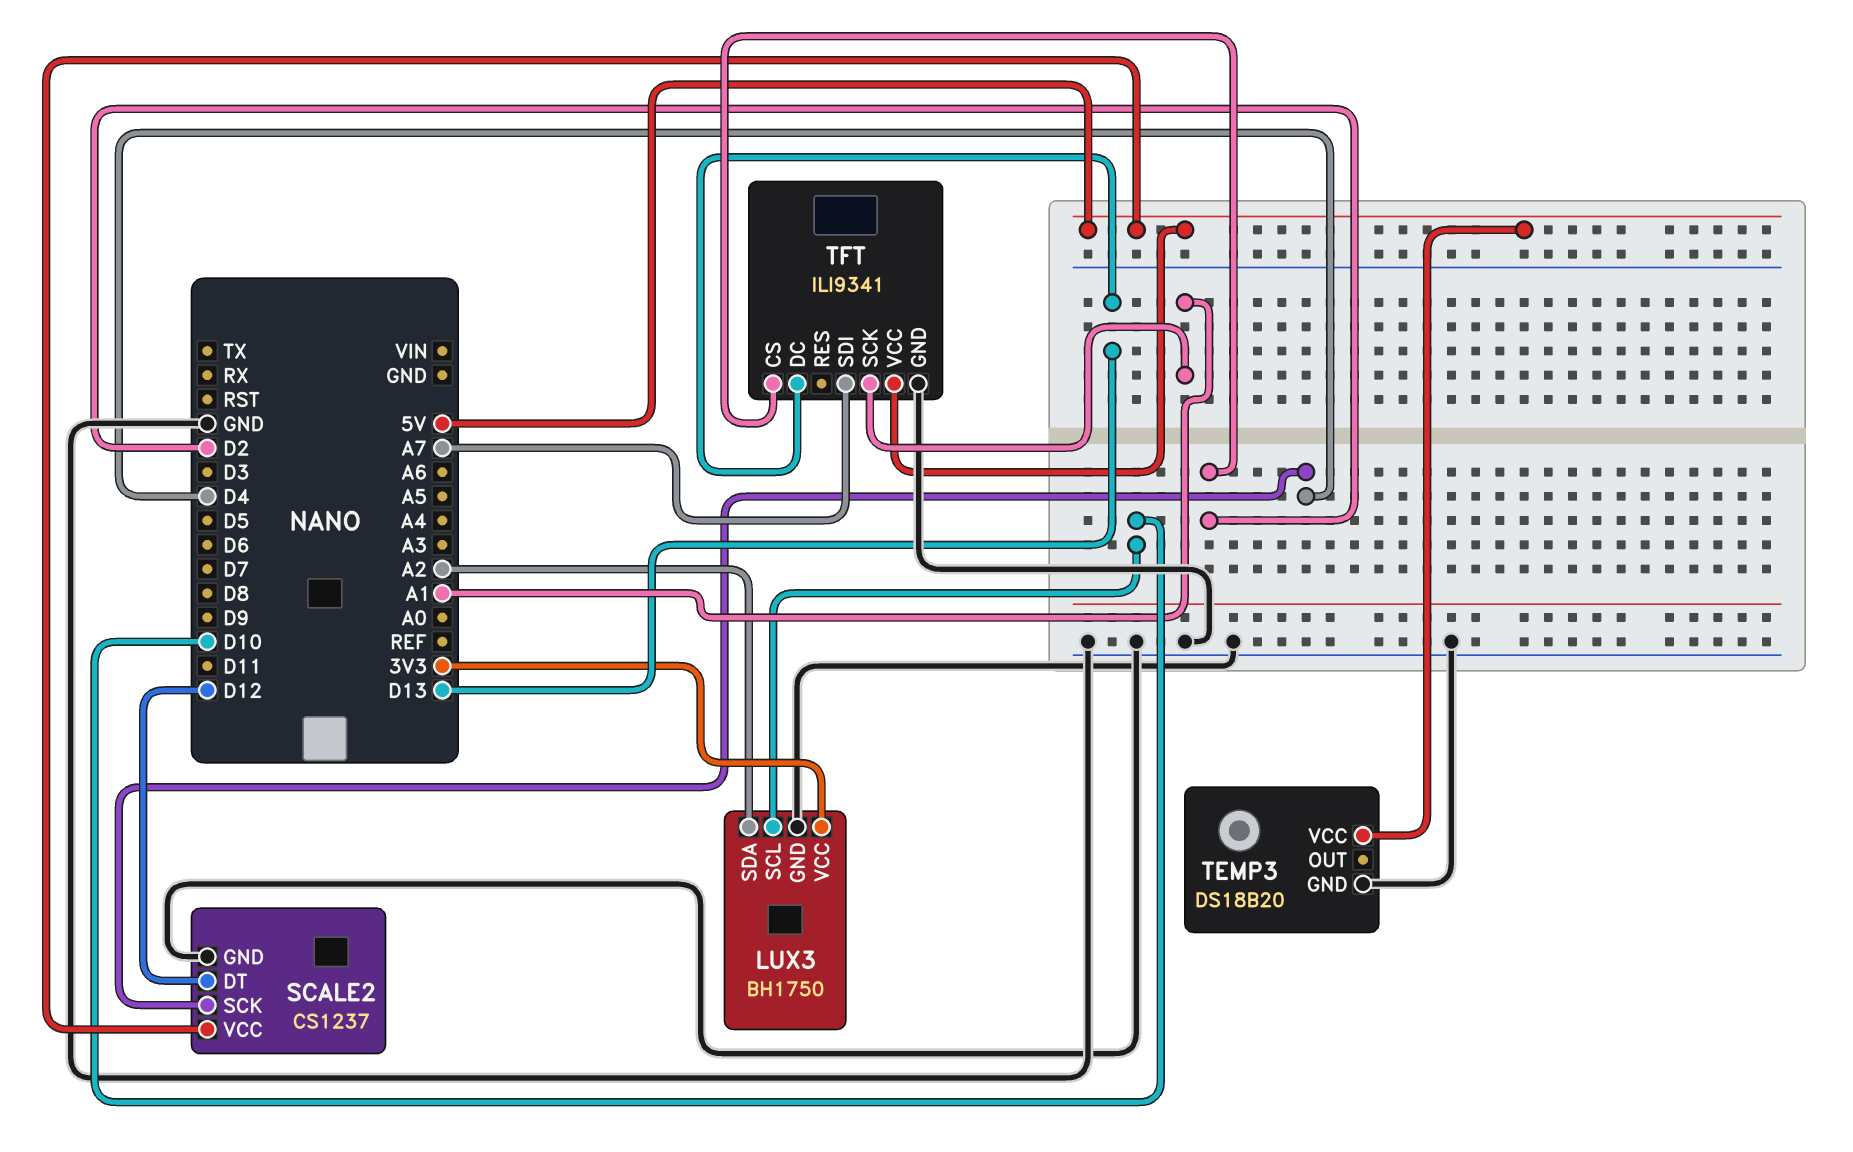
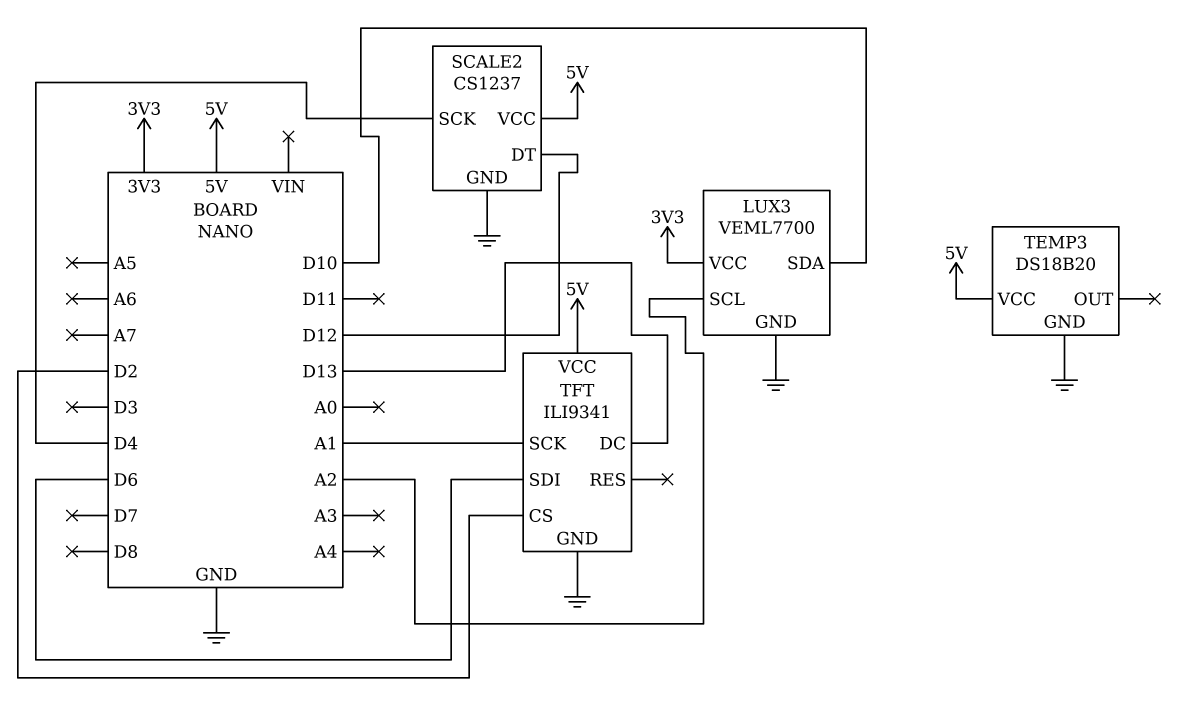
LUX3: BH1750 -> VEML7700
LUX3 pin SCL: D10 -> A2
LUX3 pin SDA: A2 -> D10
TFT pin SDI: A7 -> D6

